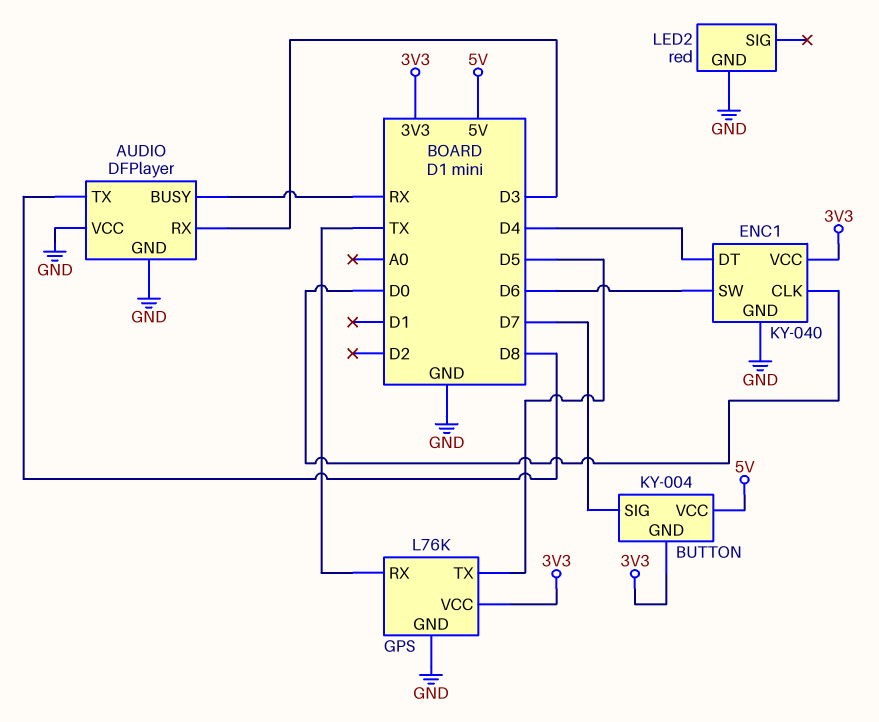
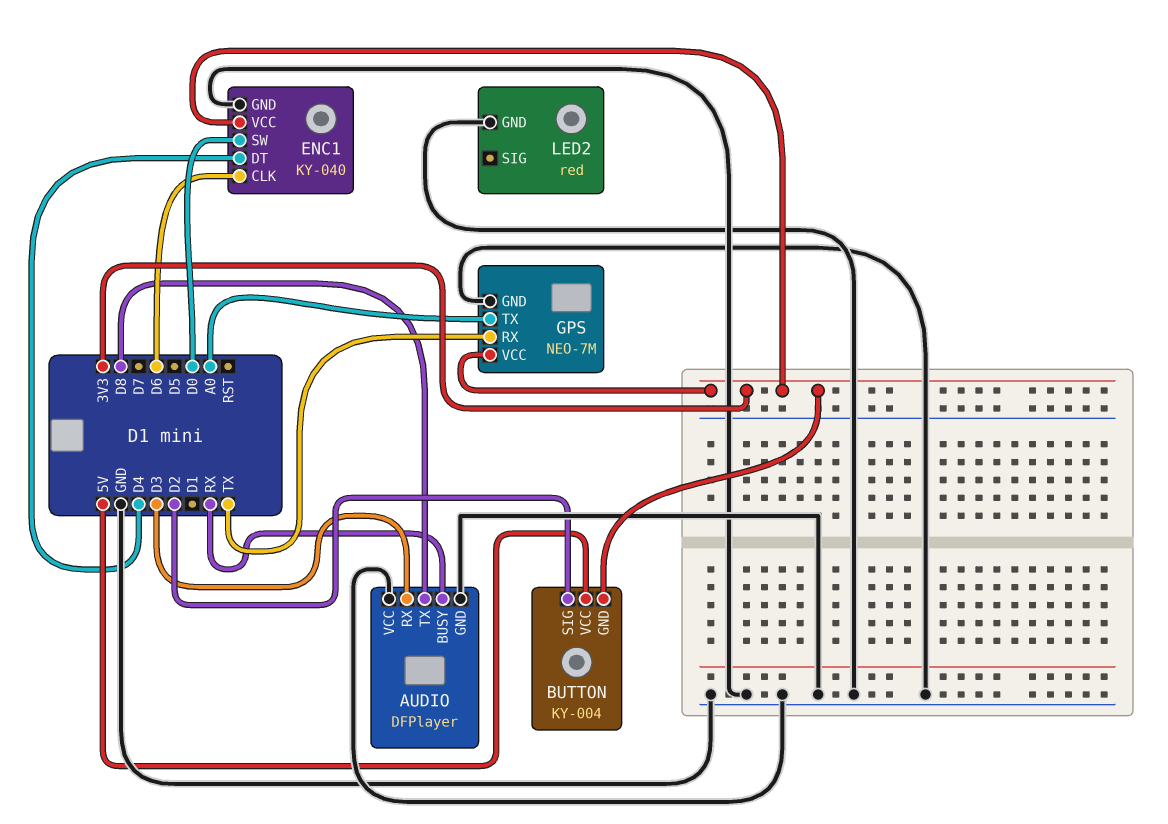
BUTTON pin SIG: D7 -> D2
ENC1 pin CLK: D0 -> D6
ENC1 pin SW: D6 -> D0
GPS: L76K -> NEO-7M
GPS pin TX: D5 -> A0

